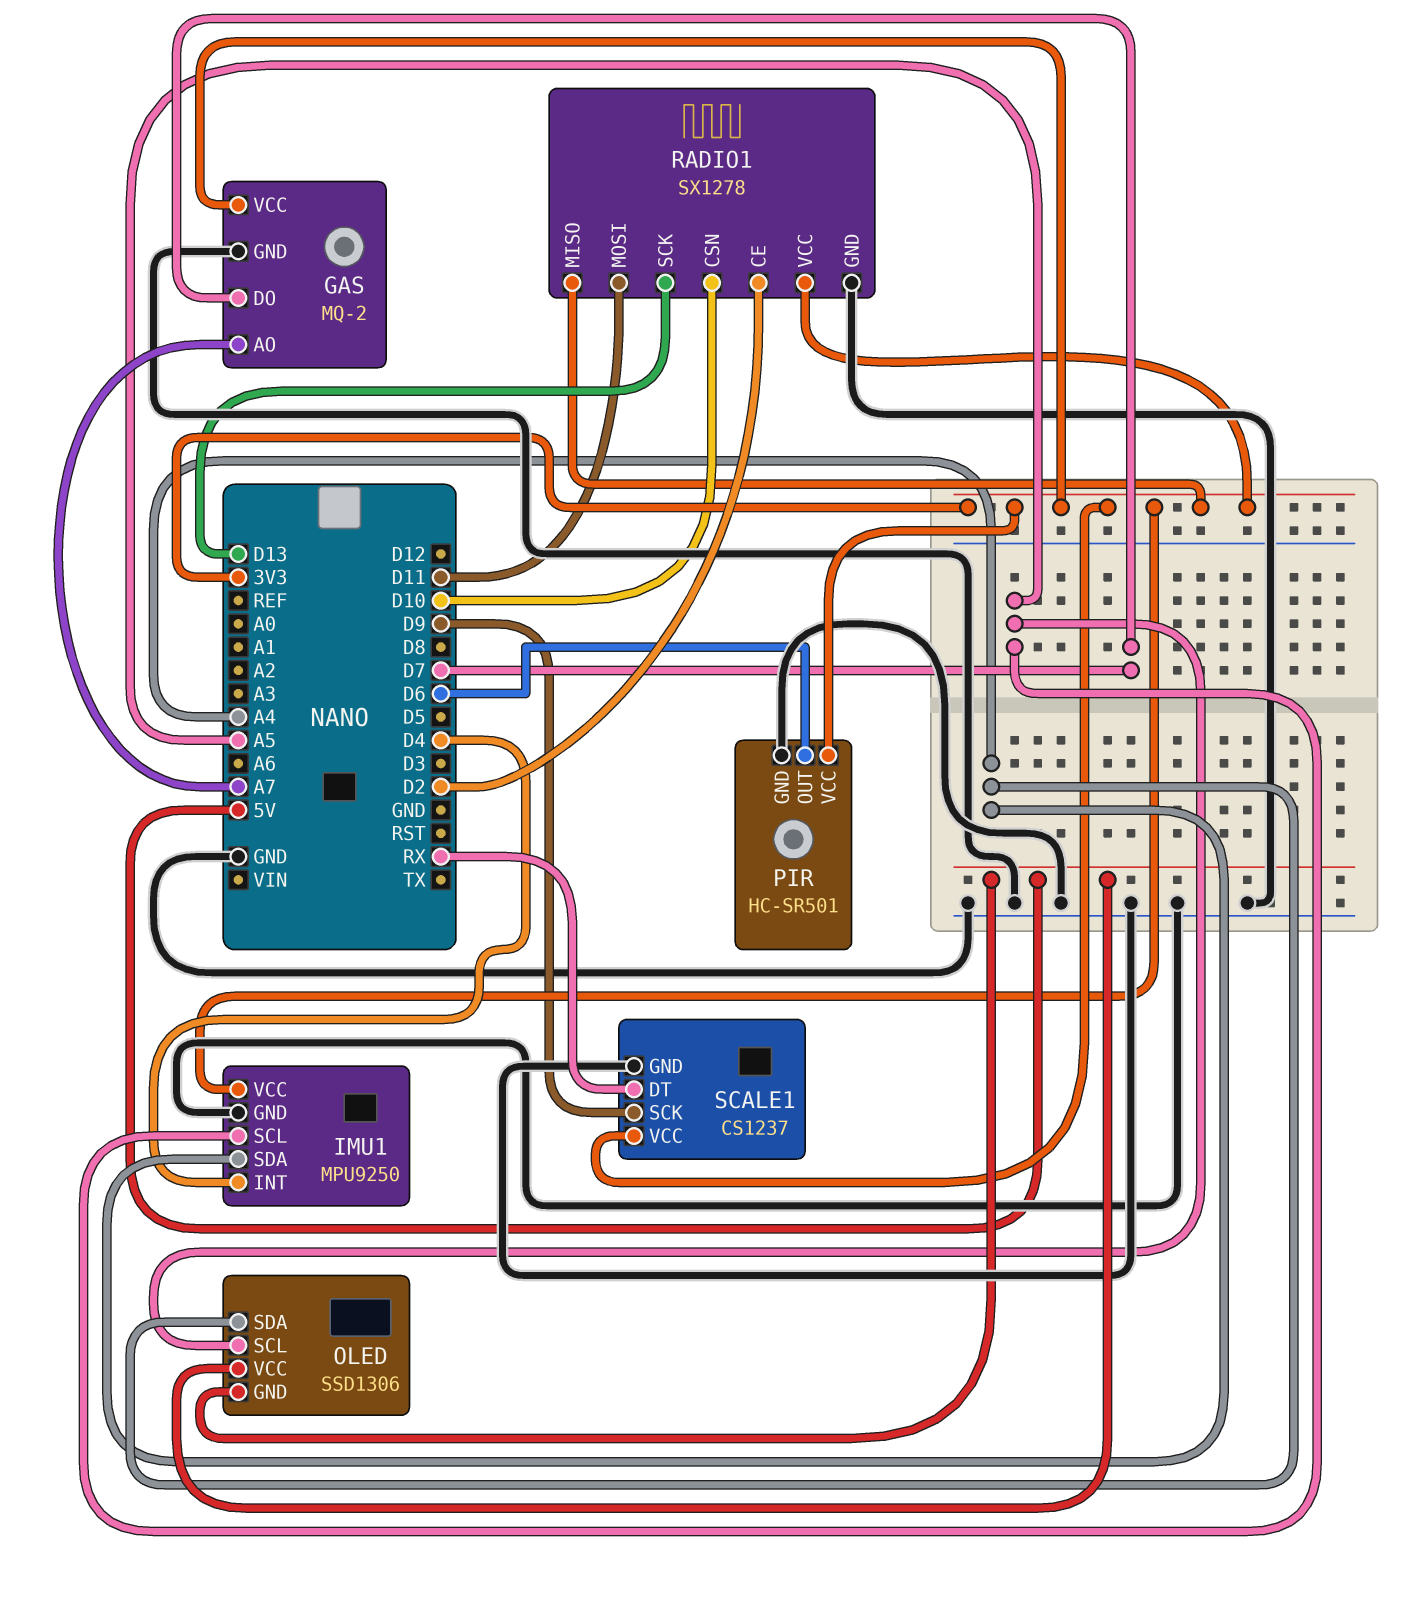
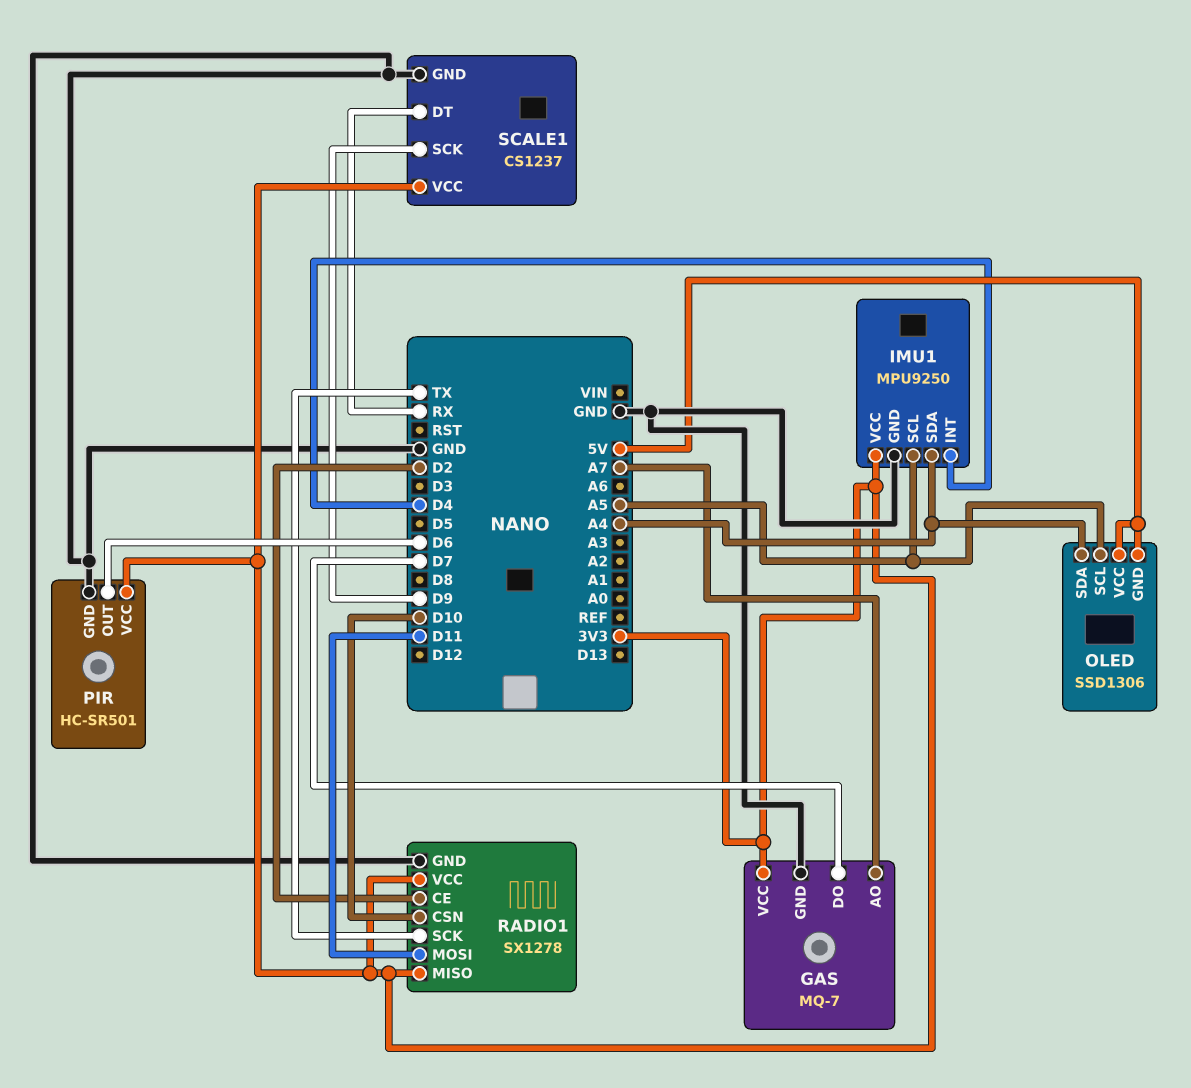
GAS: MQ-2 -> MQ-7
RADIO1 pin SCK: D13 -> TX

